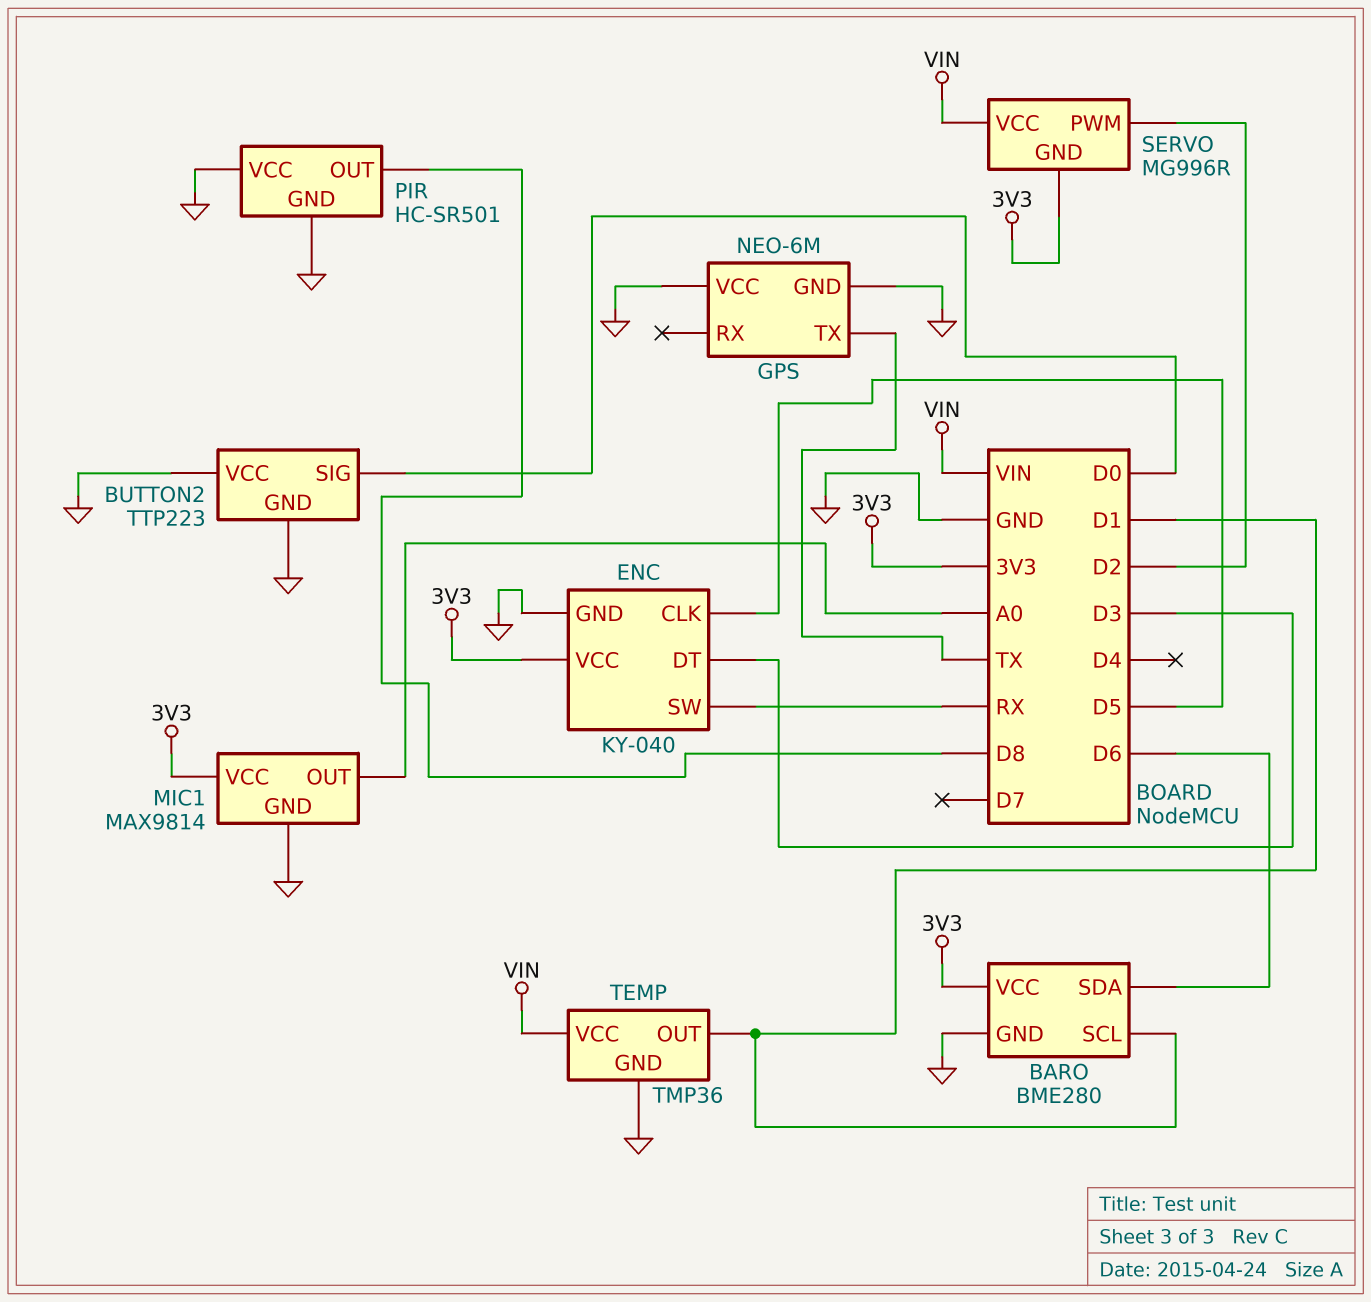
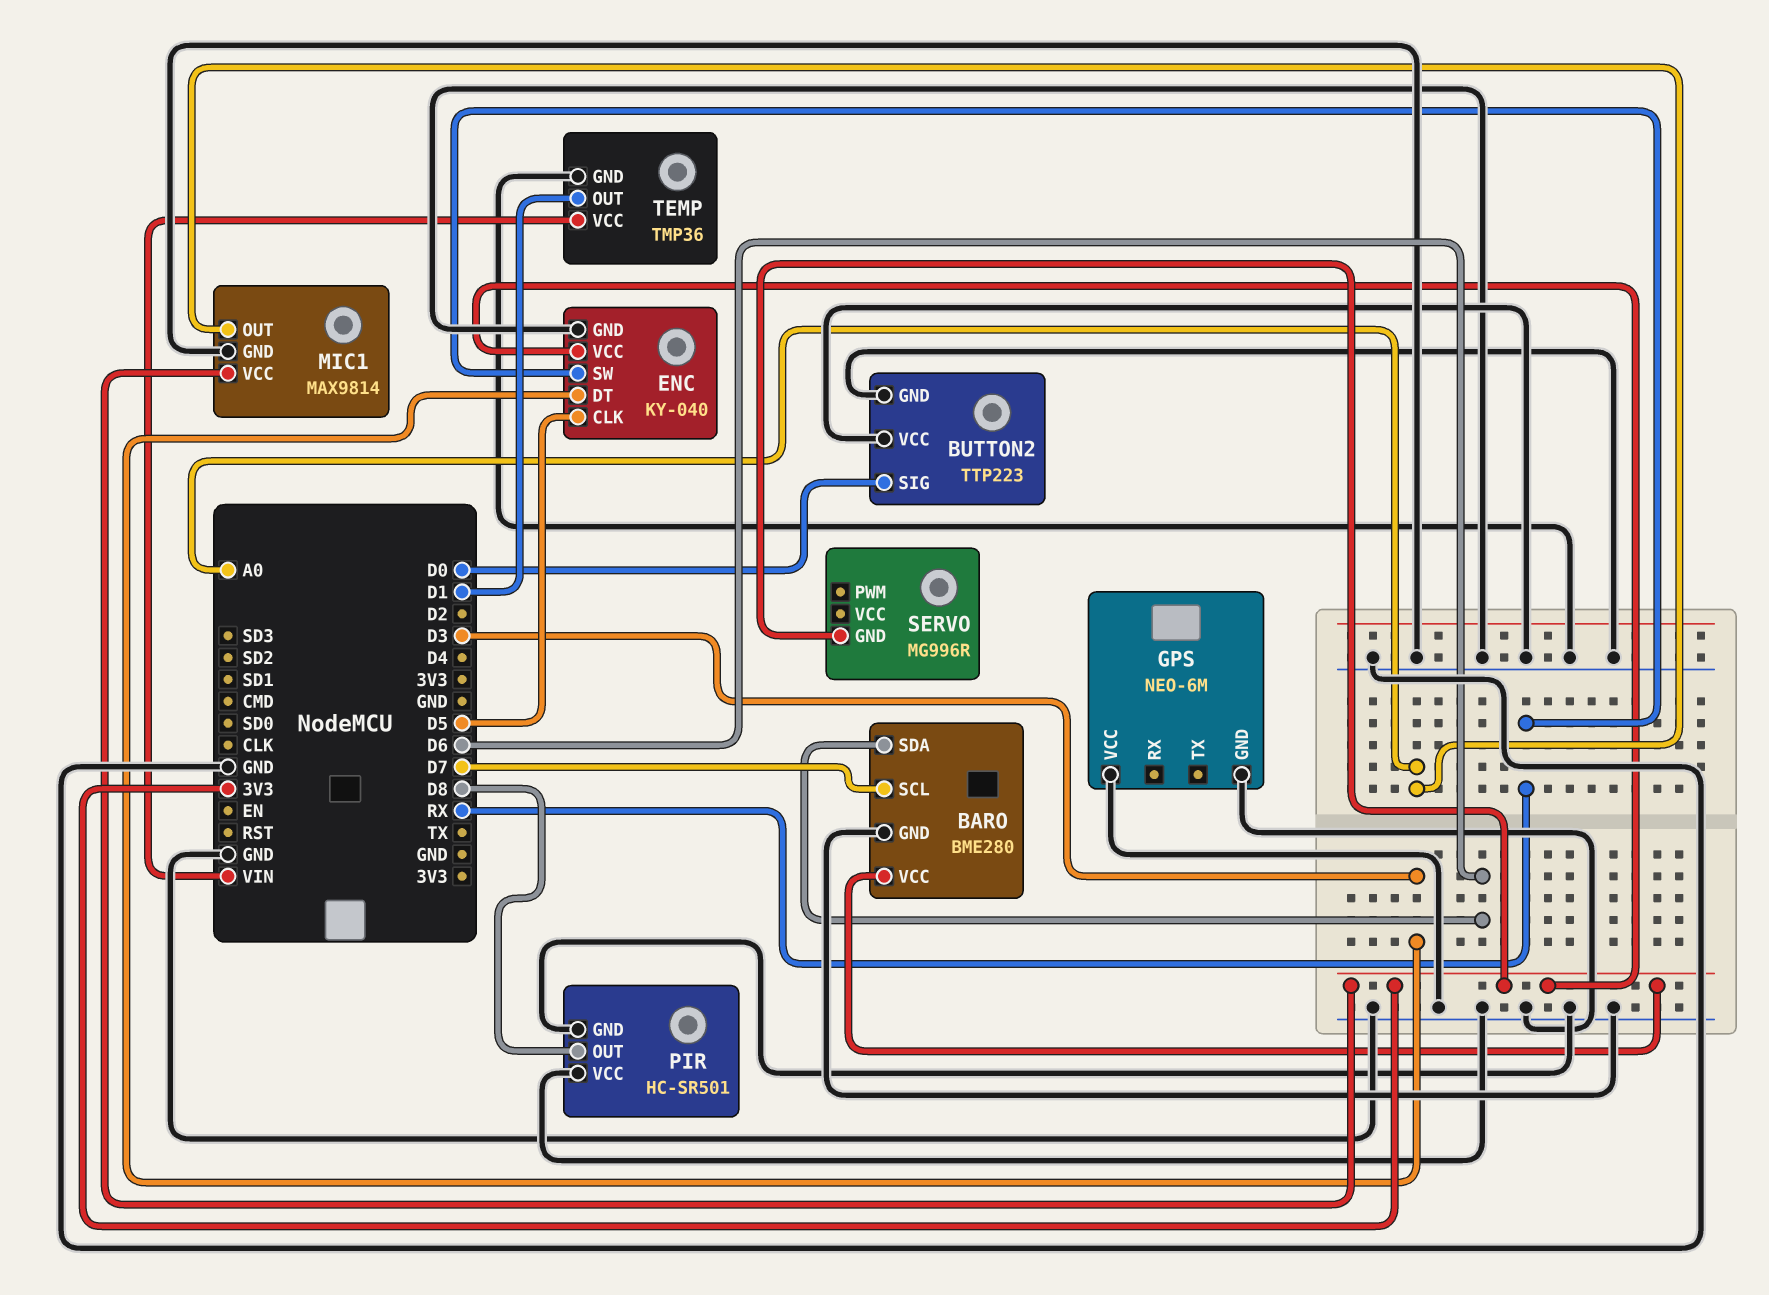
BARO pin SCL: D1 -> D7
GPS pin TX: TX -> none
SERVO pin PWM: D2 -> none
SERVO pin VCC: VIN -> none

